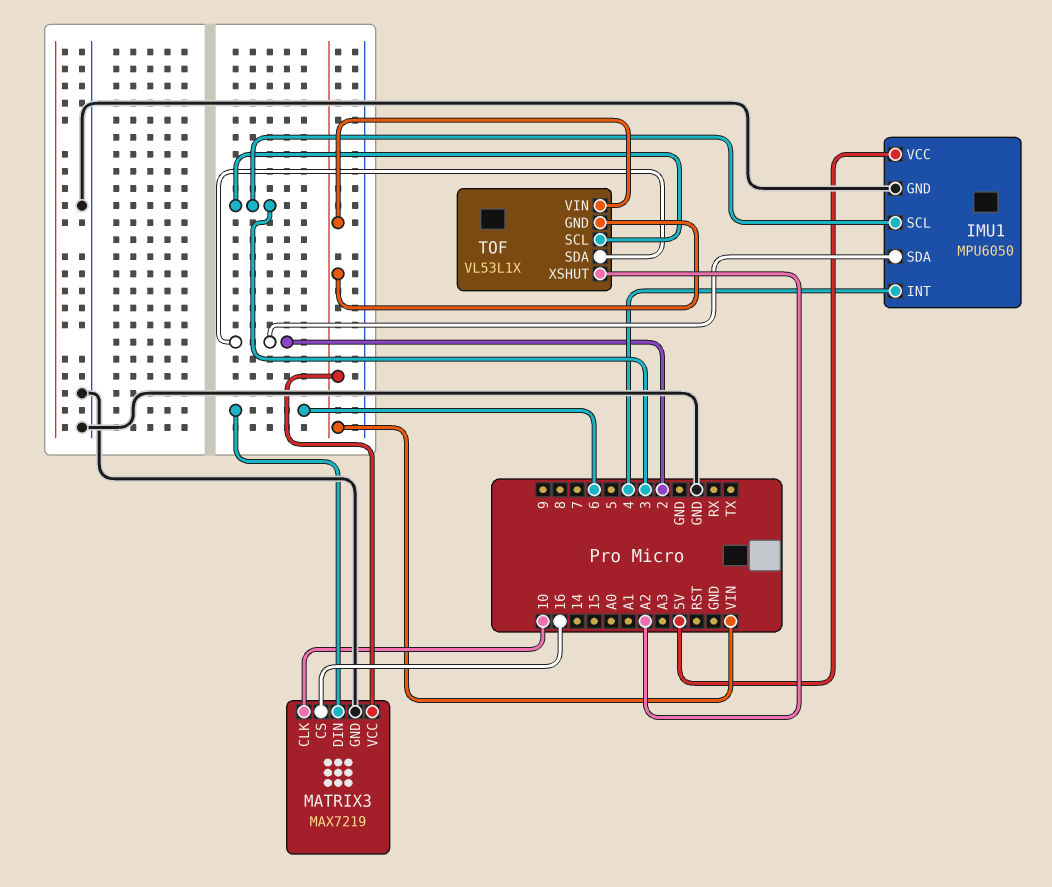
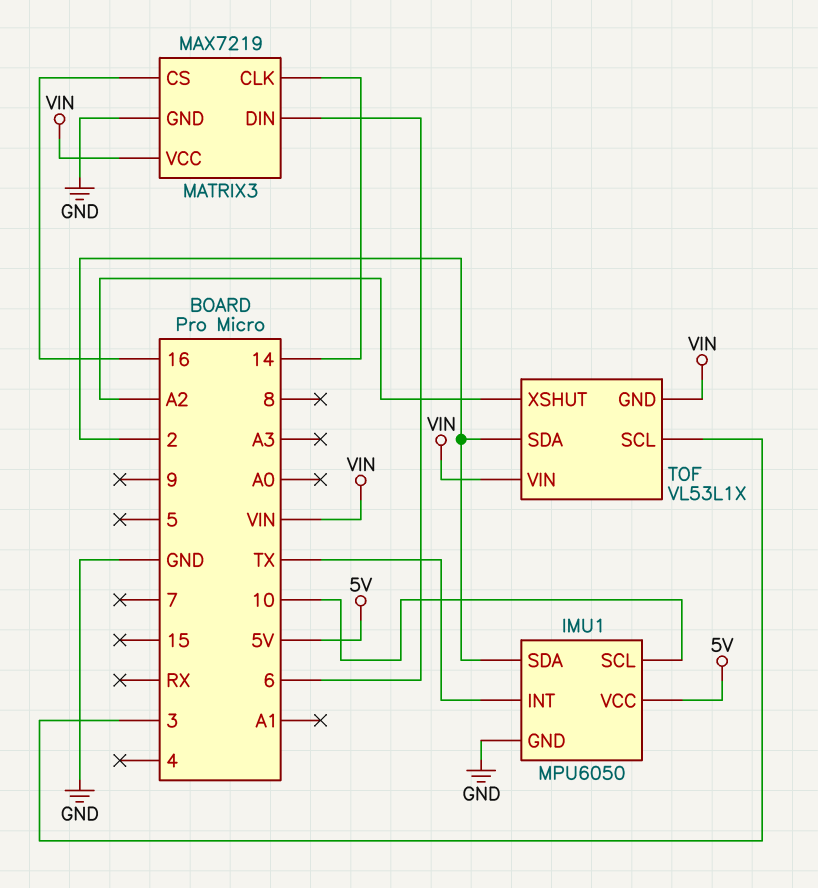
IMU1 pin INT: 4 -> TX
IMU1 pin SCL: 3 -> 10
MATRIX3 pin CLK: 10 -> 14

